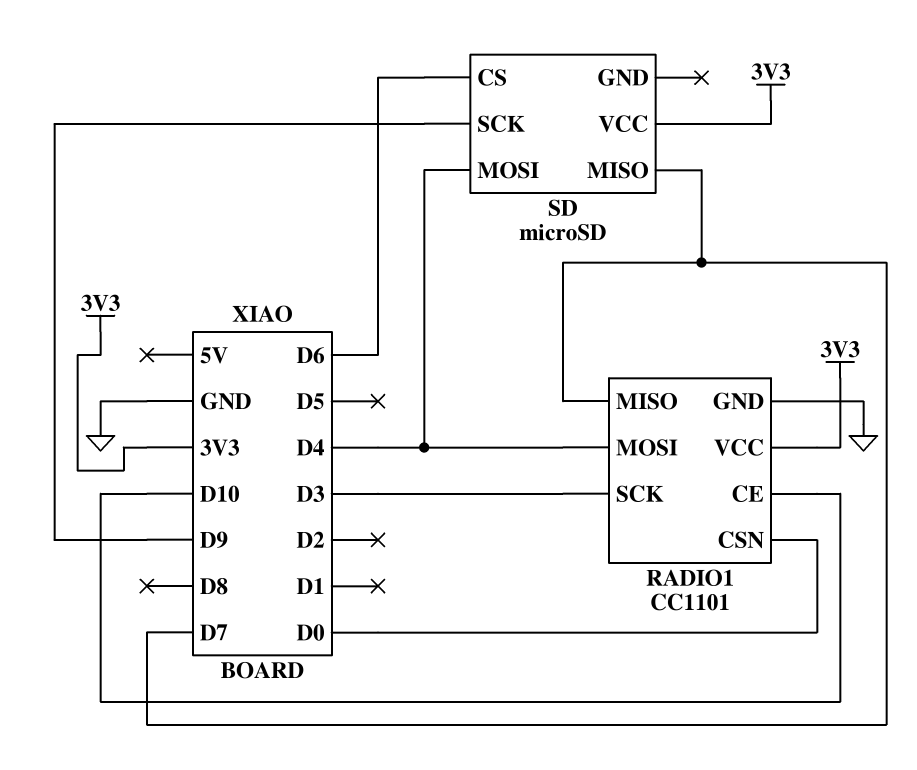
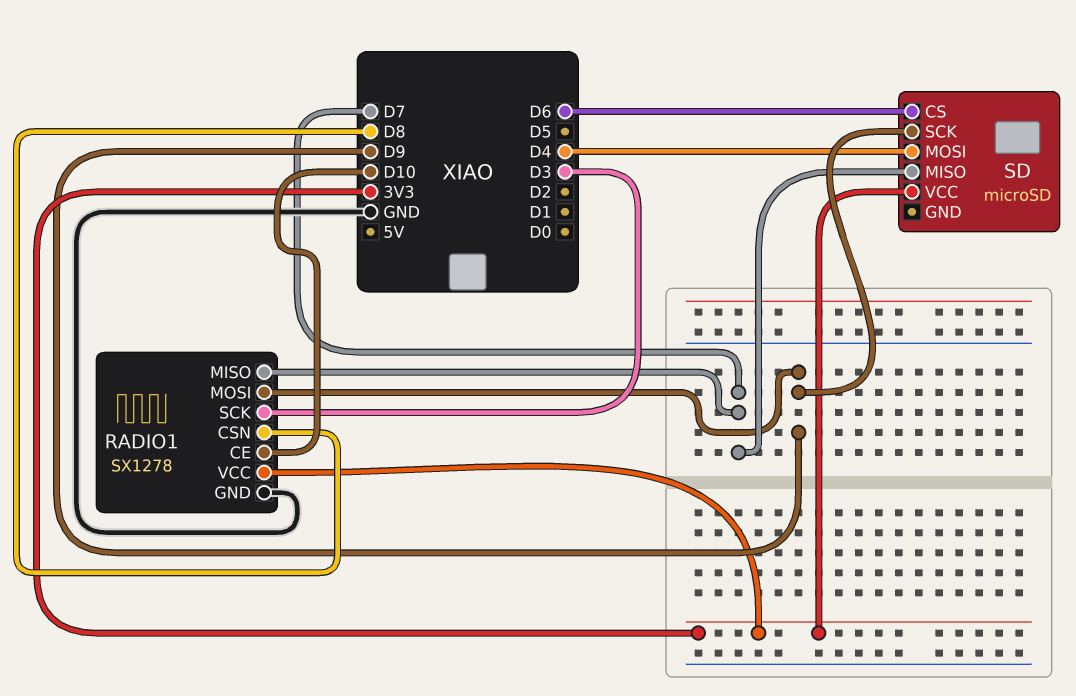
RADIO1: CC1101 -> SX1278
RADIO1 pin CSN: D0 -> D8
RADIO1 pin MOSI: D4 -> D9

